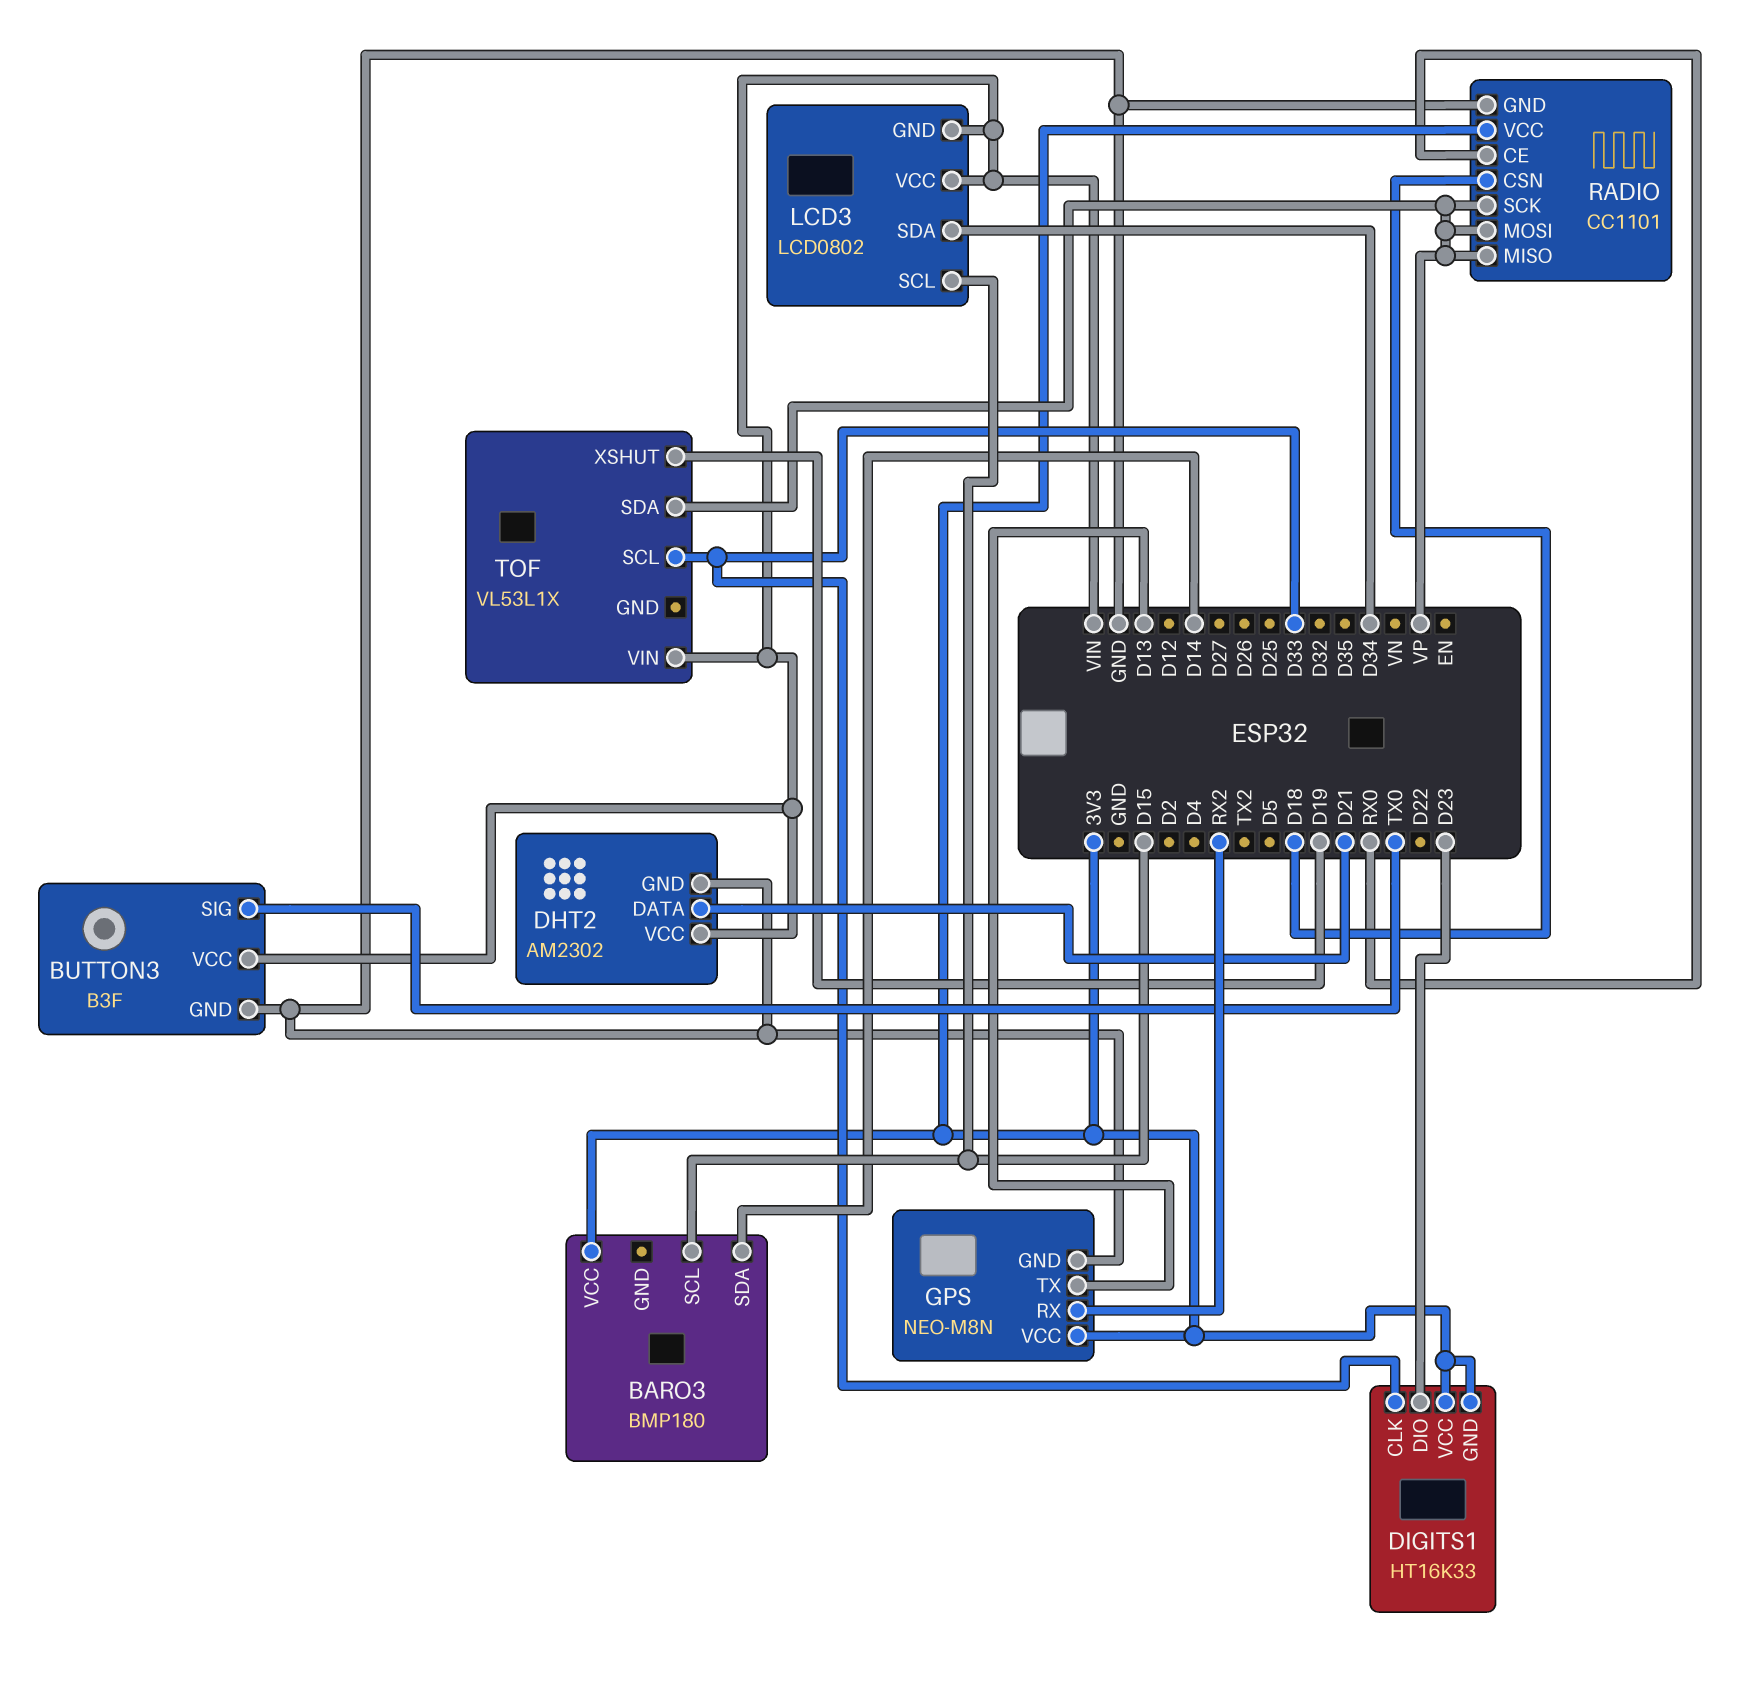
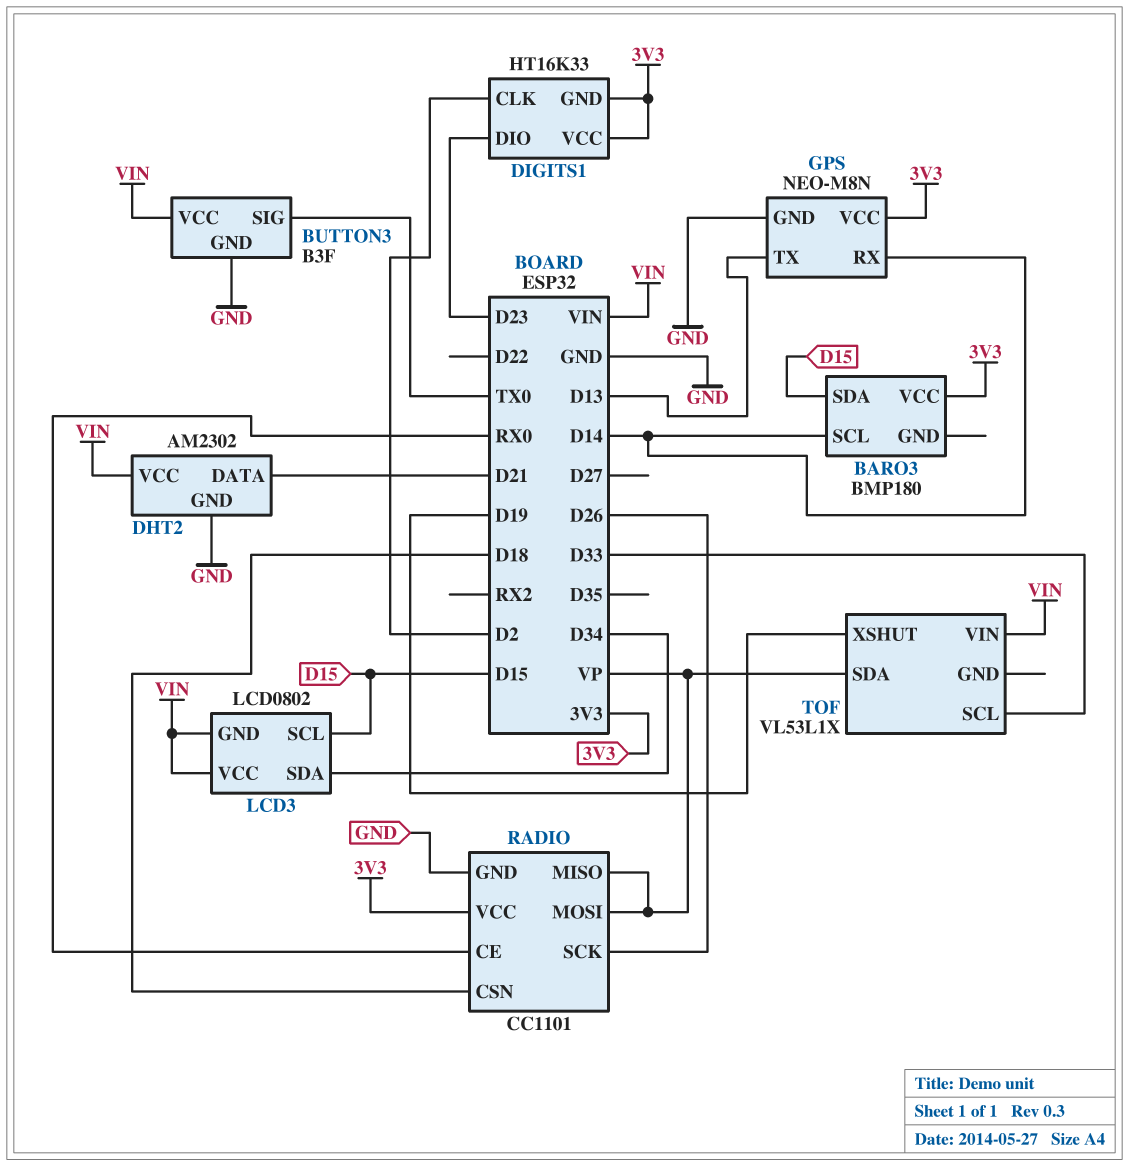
BARO3 pin SCL: D15 -> D14
BARO3 pin SDA: D14 -> D15
DIGITS1 pin CLK: D33 -> D2
GPS pin RX: RX2 -> D14
RADIO pin SCK: VP -> D26

